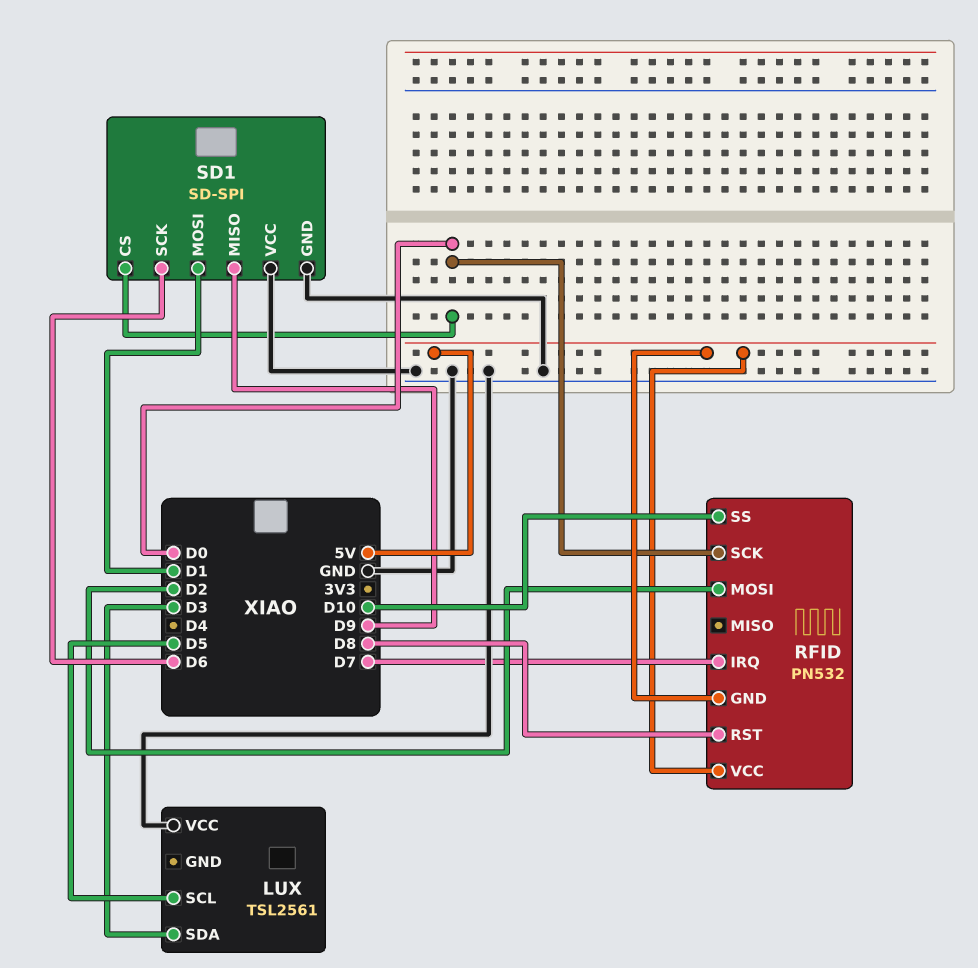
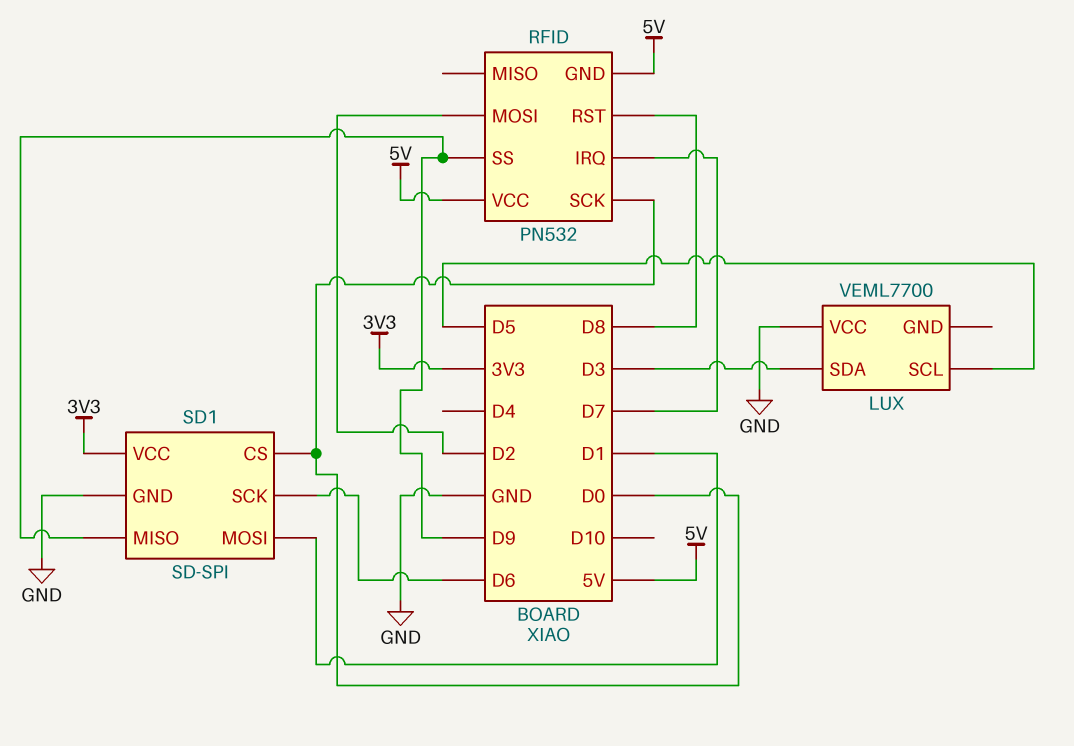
LUX: TSL2561 -> VEML7700
RFID pin SS: D10 -> D9
SD1 pin VCC: GND -> 3V3

